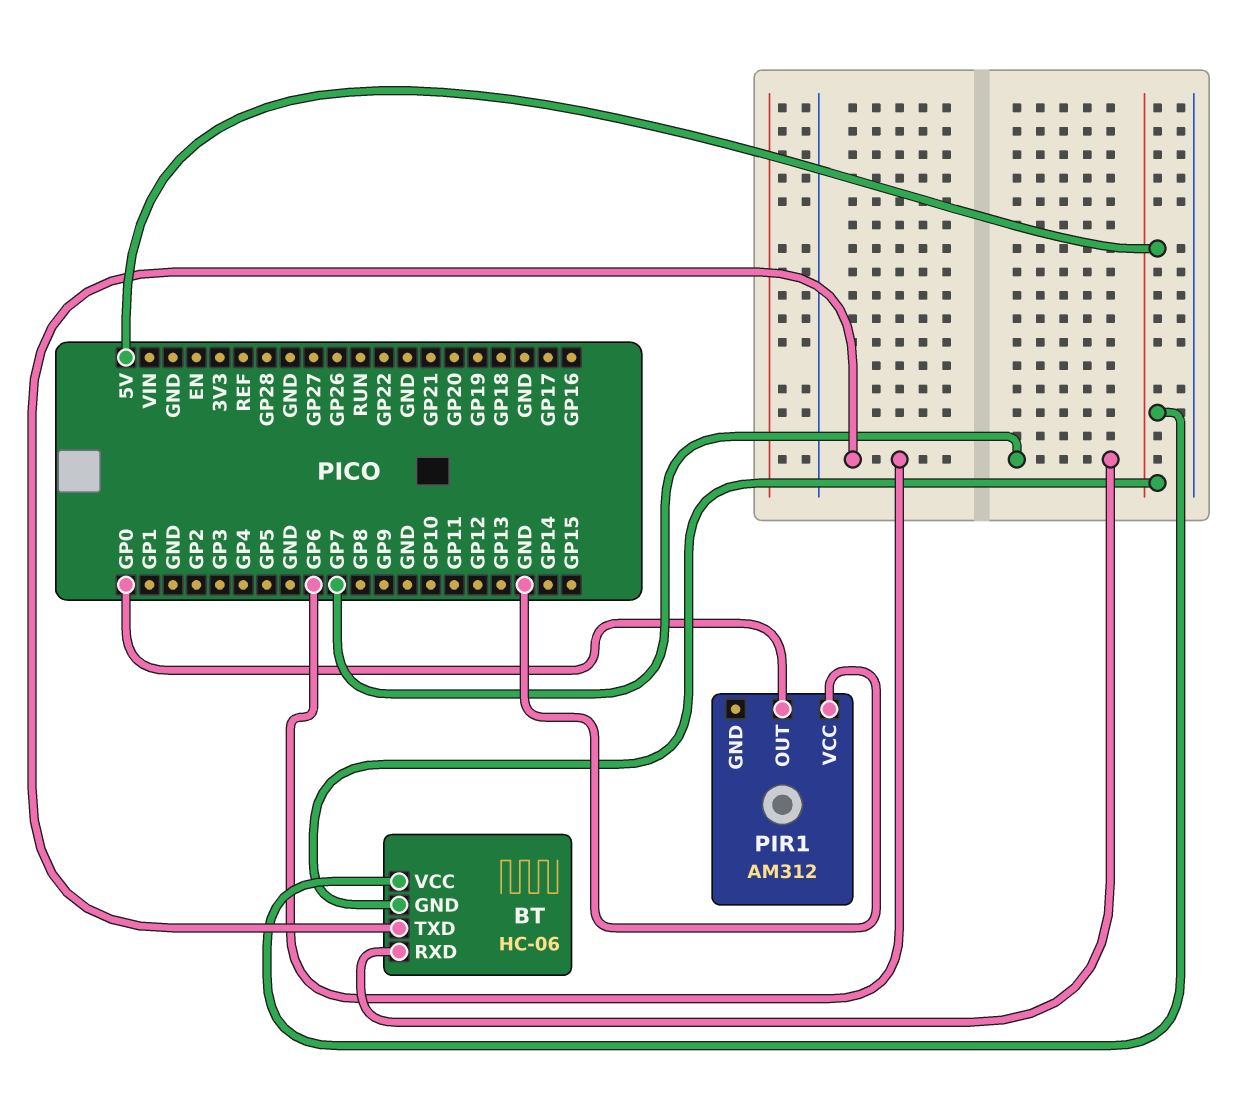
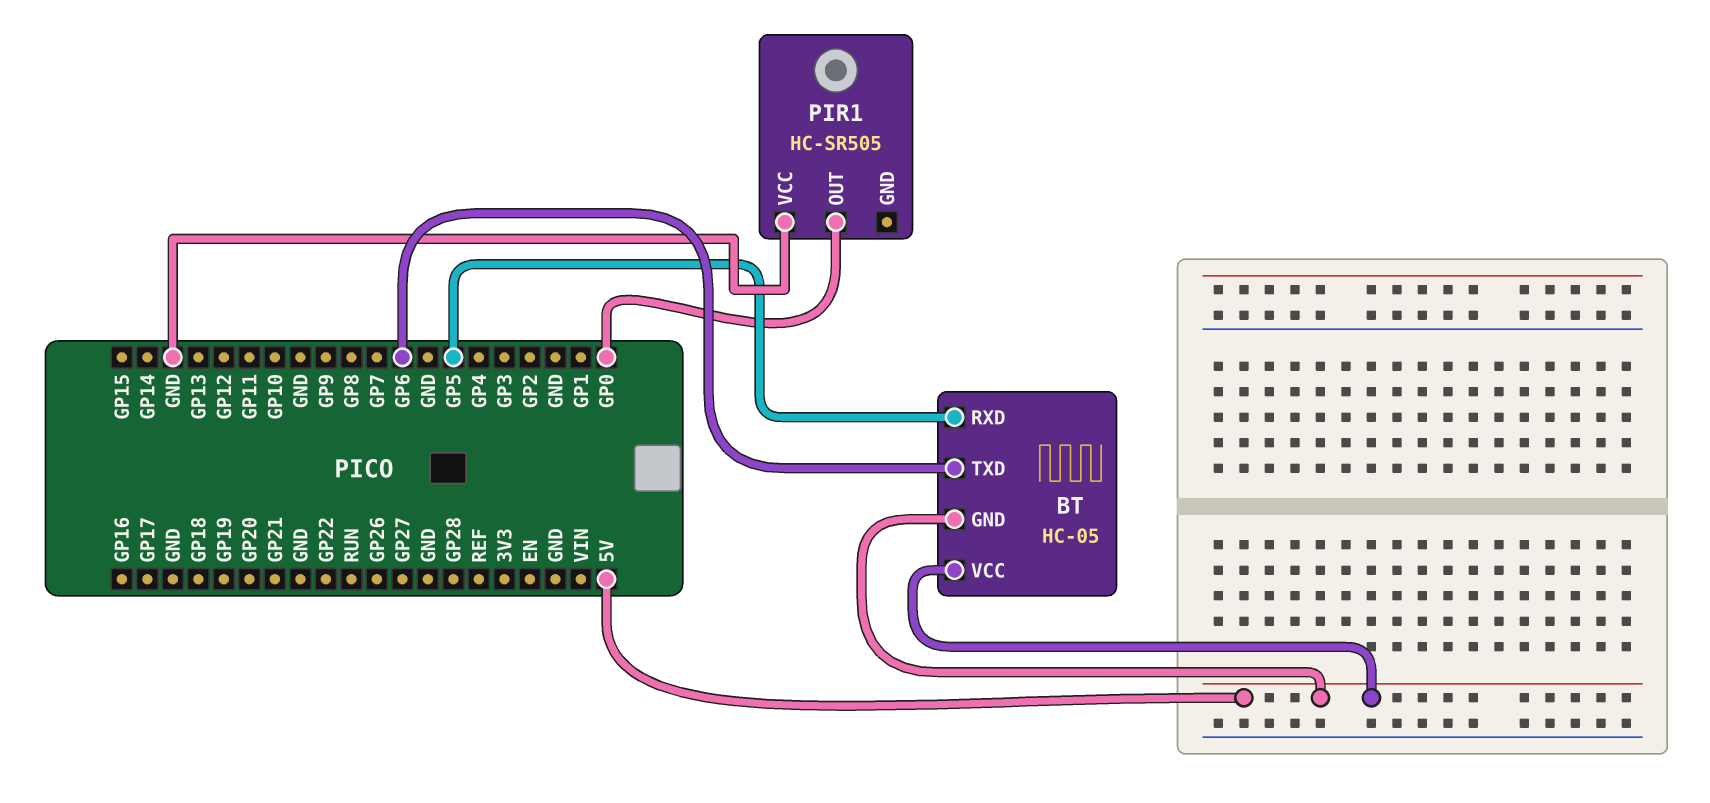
BT: HC-06 -> HC-05
BT pin RXD: GP7 -> GP5
PIR1: AM312 -> HC-SR505

